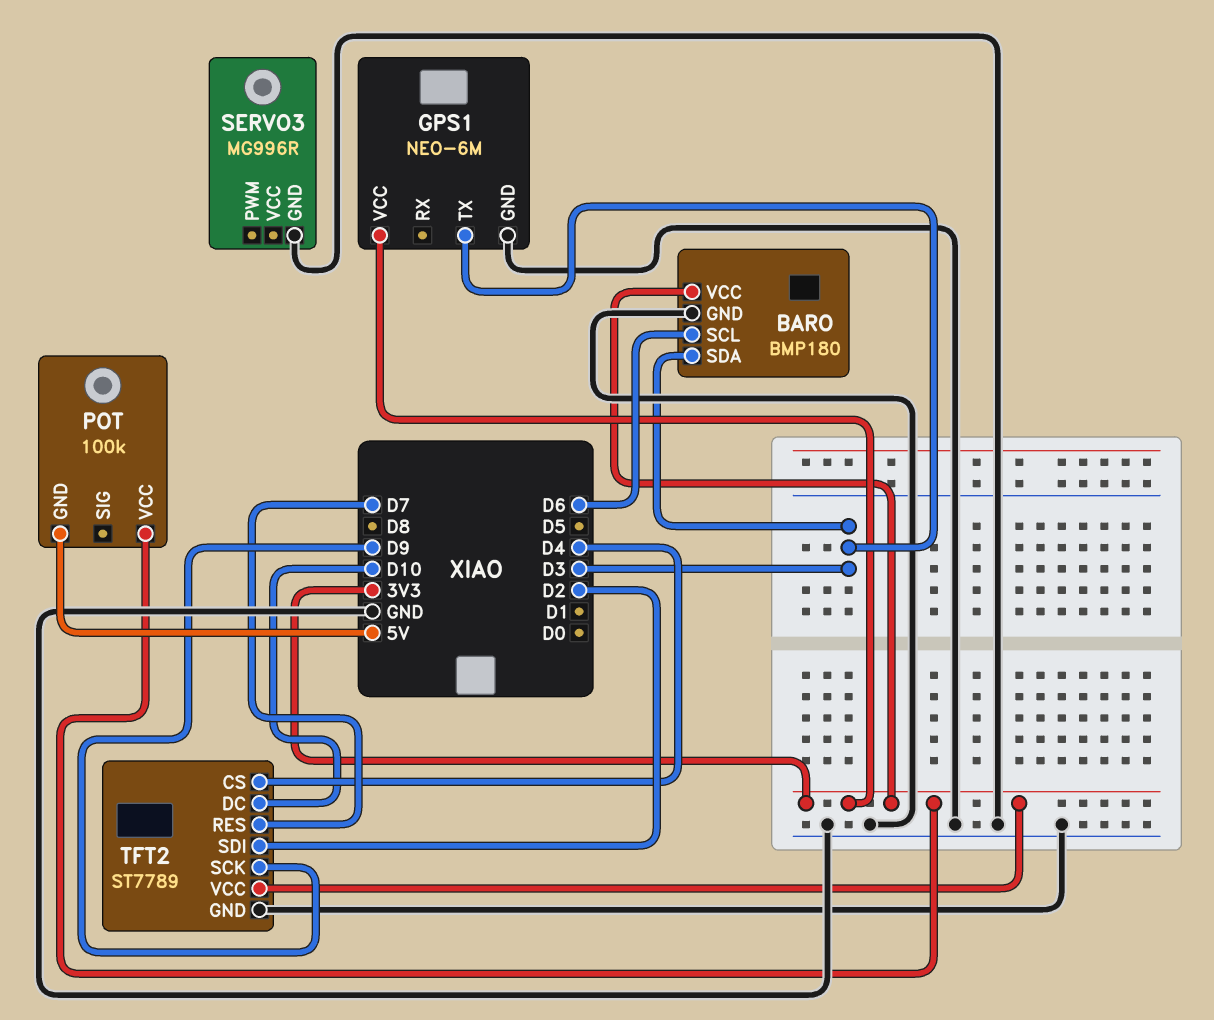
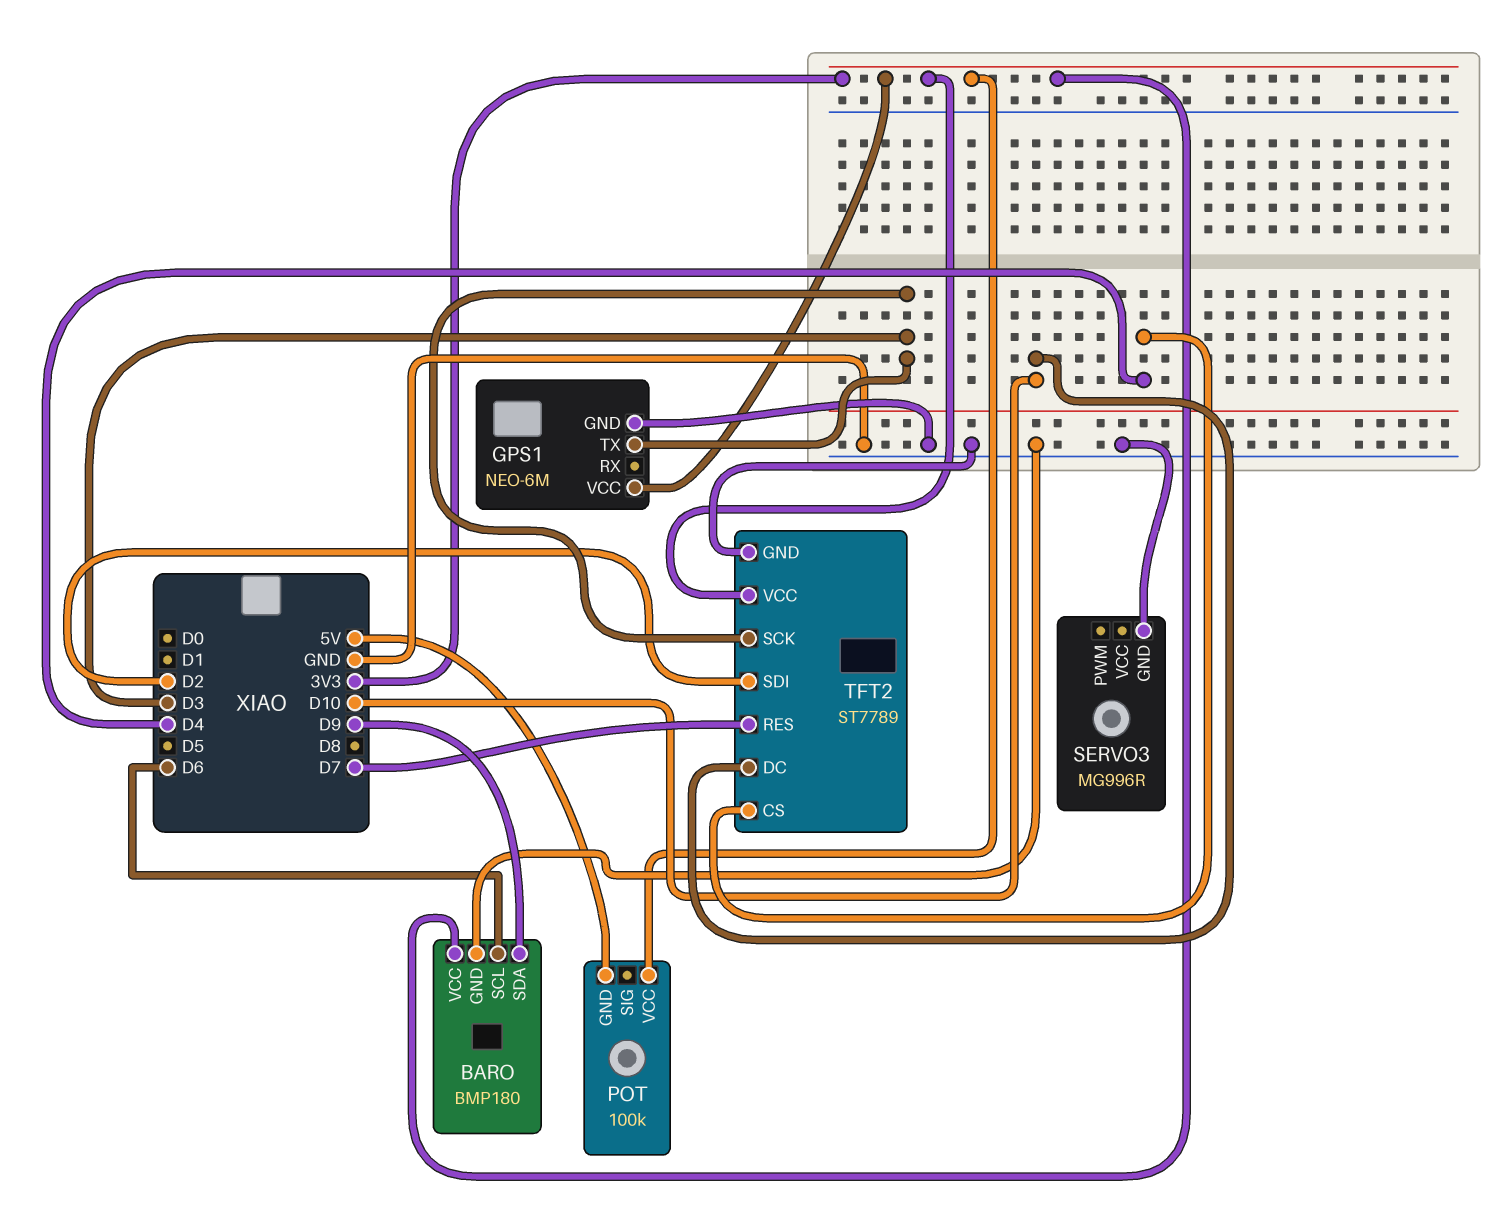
BARO pin SDA: D3 -> D9
TFT2 pin SCK: D9 -> D3

